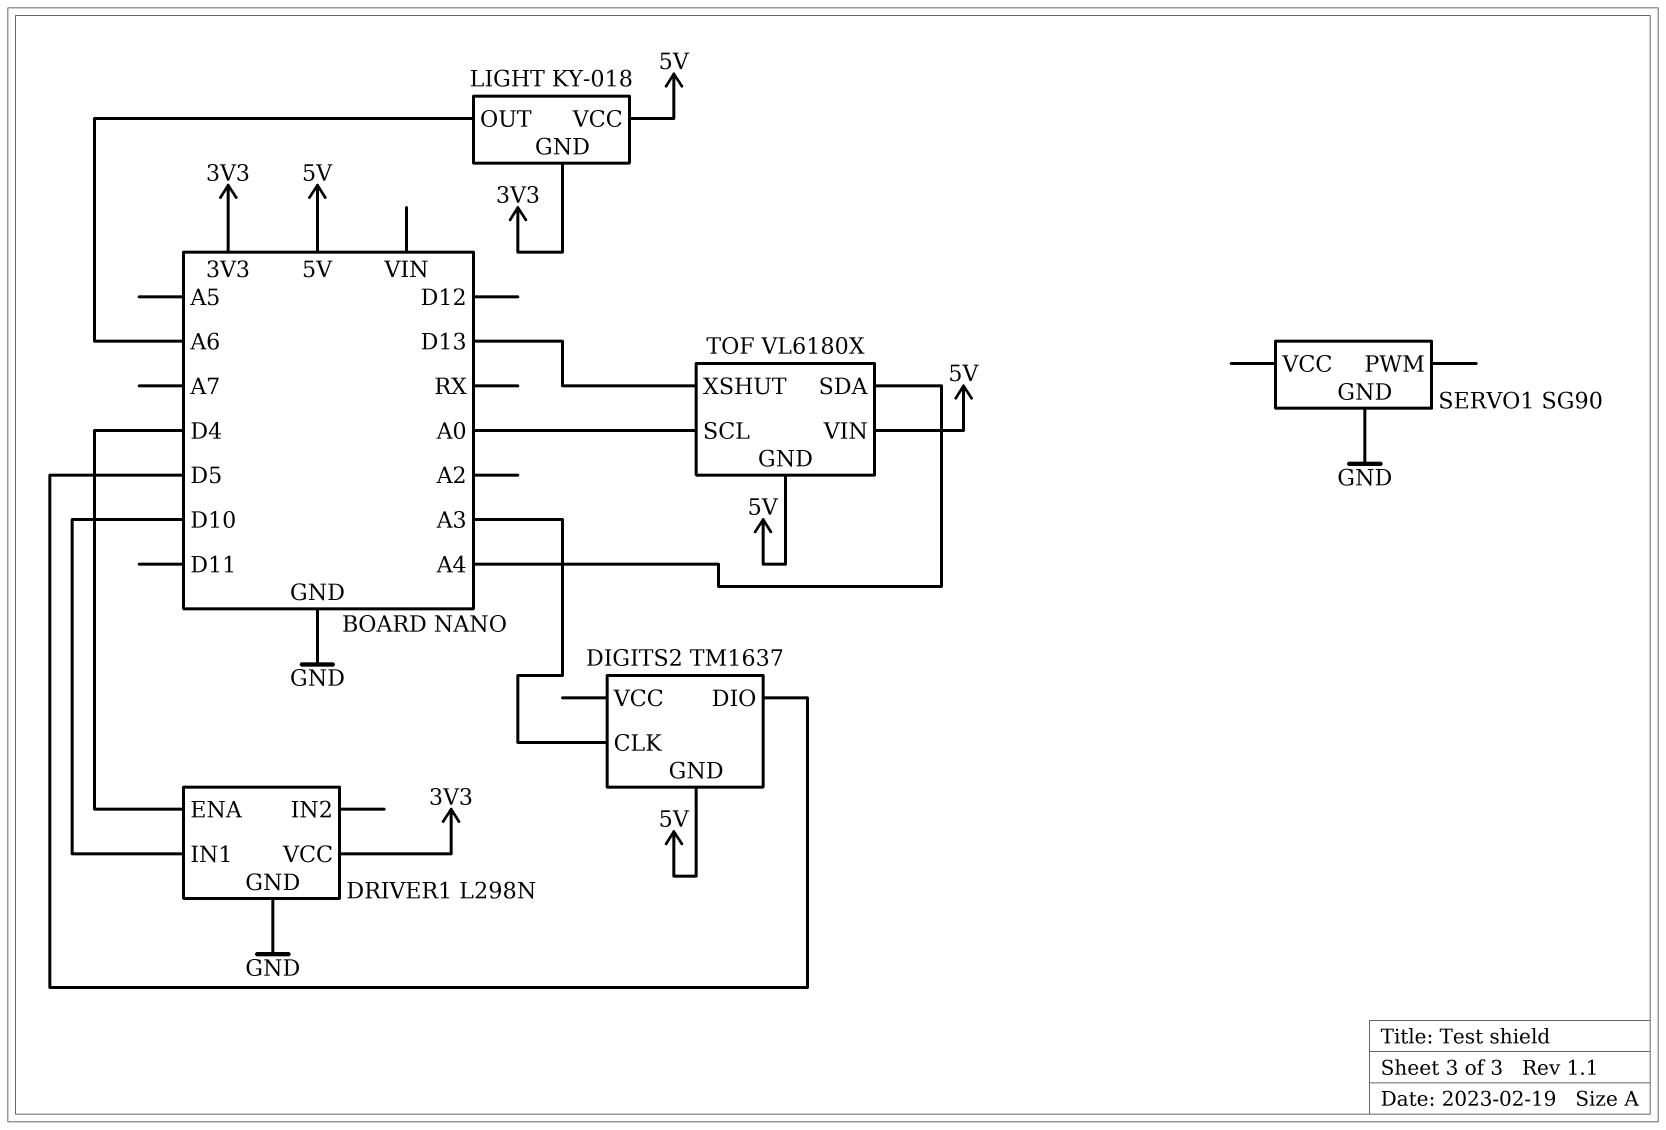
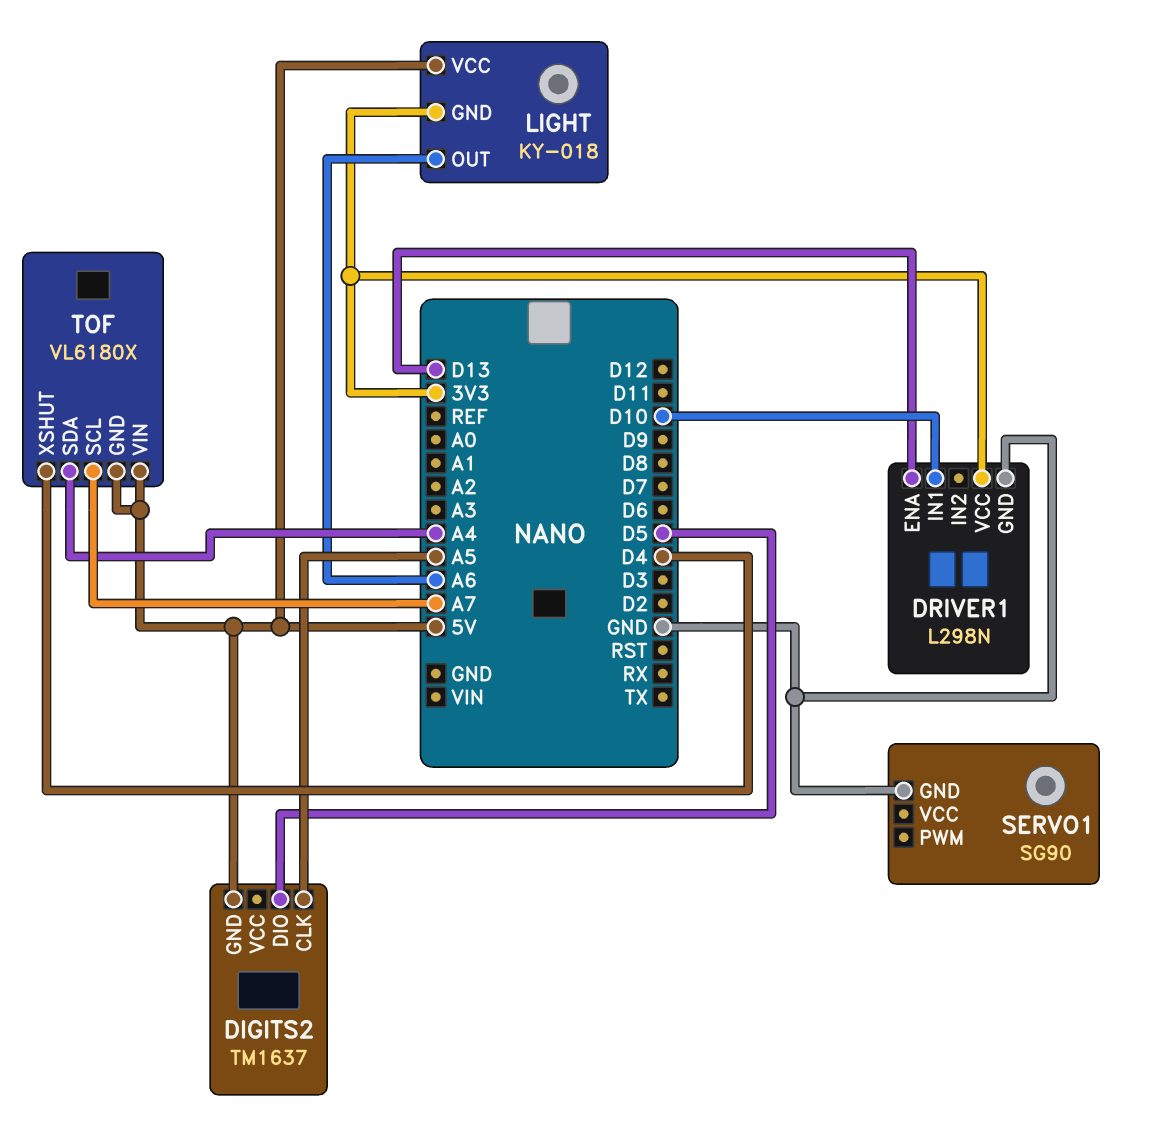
DIGITS2 pin CLK: A3 -> A5
DRIVER1 pin ENA: D4 -> D13
TOF pin SCL: A0 -> A7
TOF pin XSHUT: D13 -> D4

